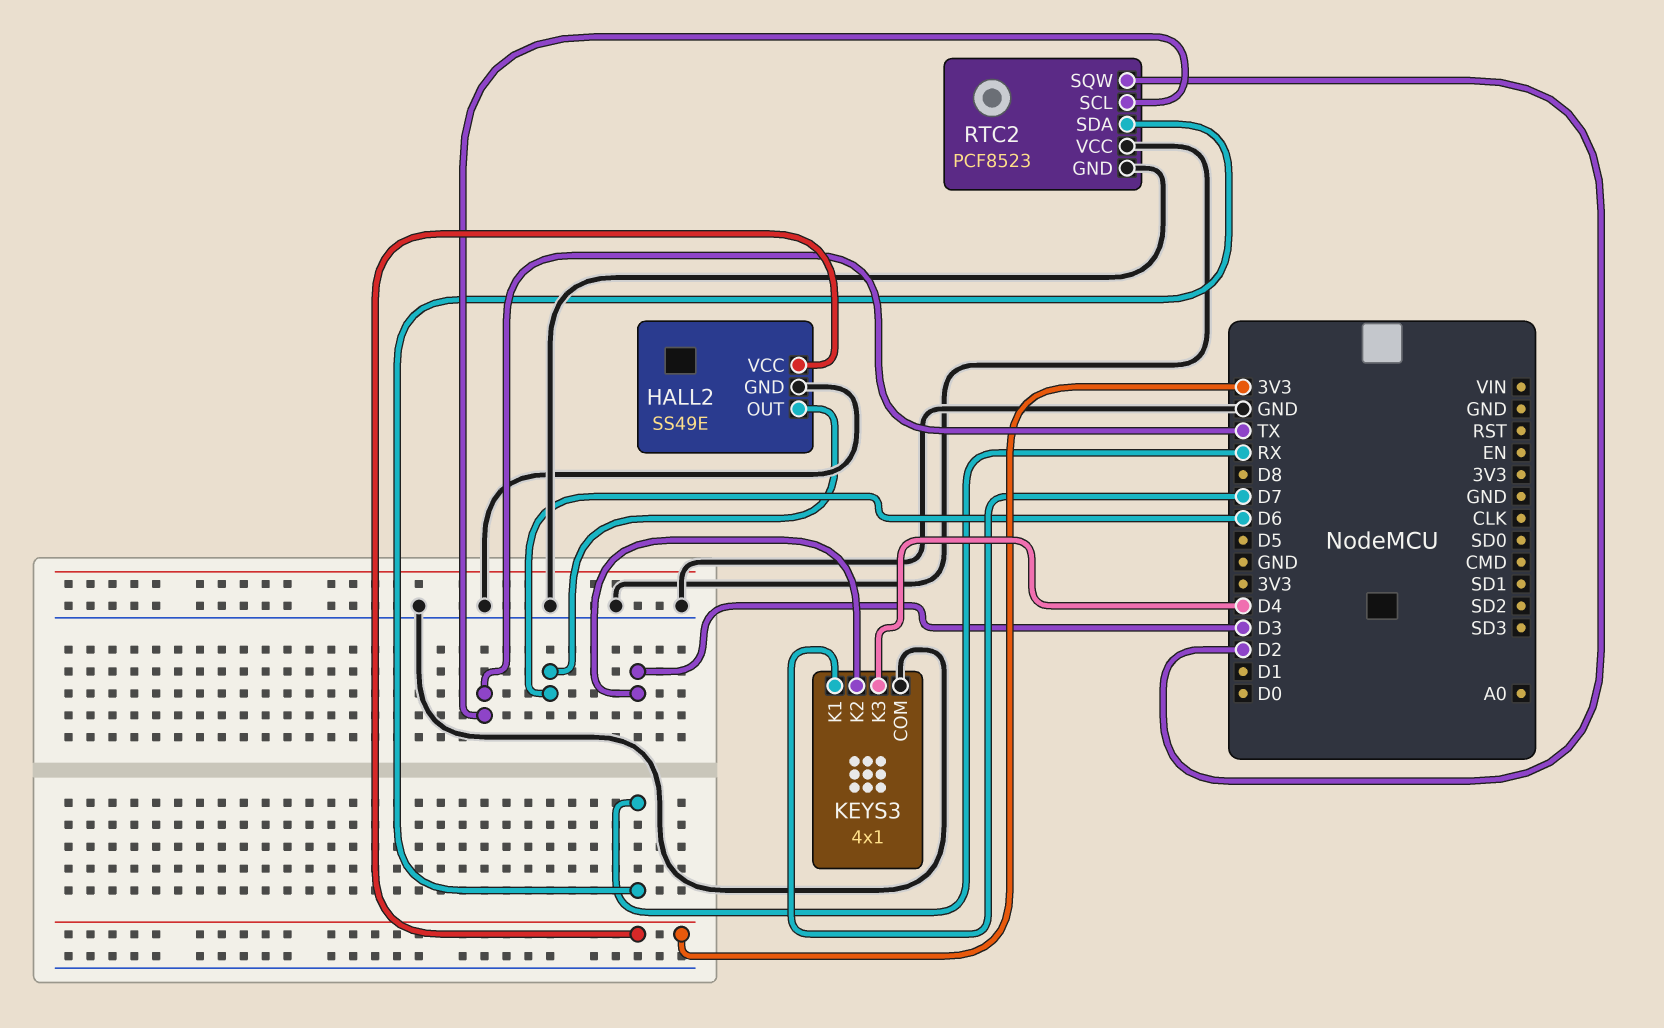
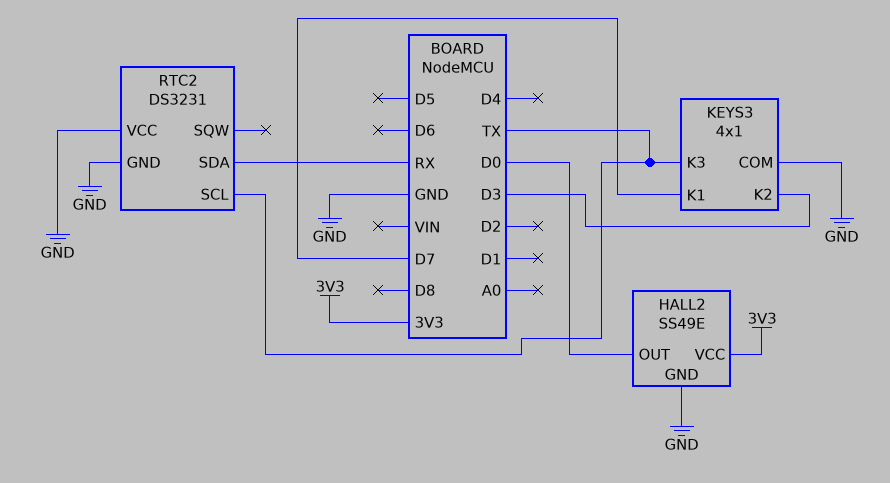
HALL2 pin OUT: D6 -> D0
KEYS3 pin K3: D4 -> TX
RTC2: PCF8523 -> DS3231
RTC2 pin SQW: D2 -> none

